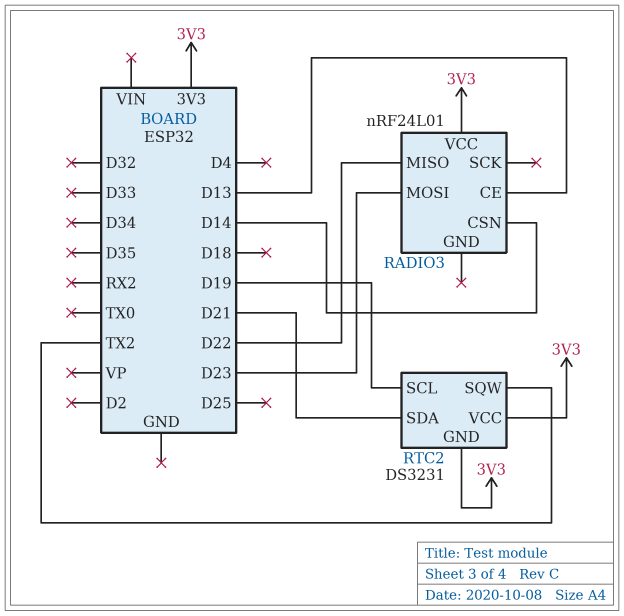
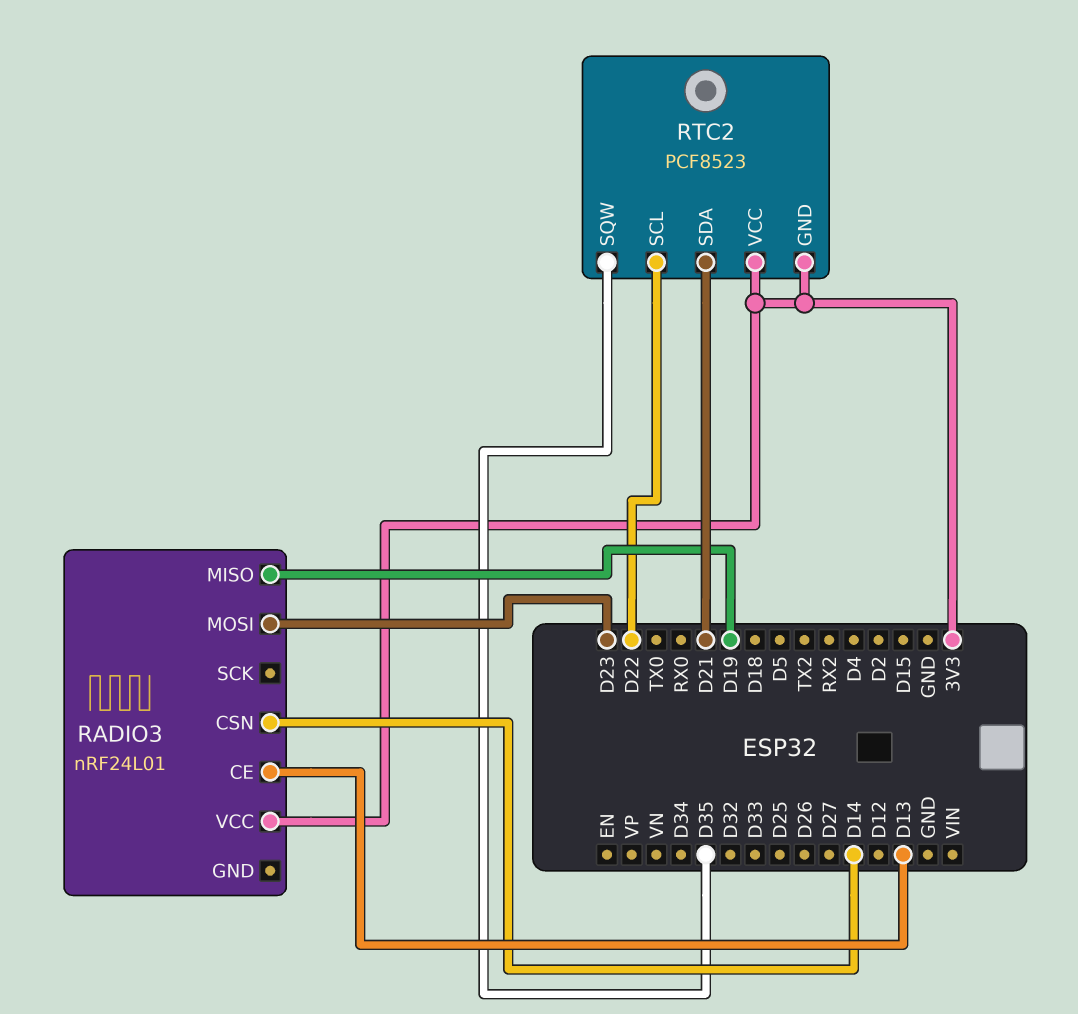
RADIO3 pin MISO: D22 -> D19
RTC2: DS3231 -> PCF8523
RTC2 pin SCL: D19 -> D22
RTC2 pin SQW: TX2 -> D35

